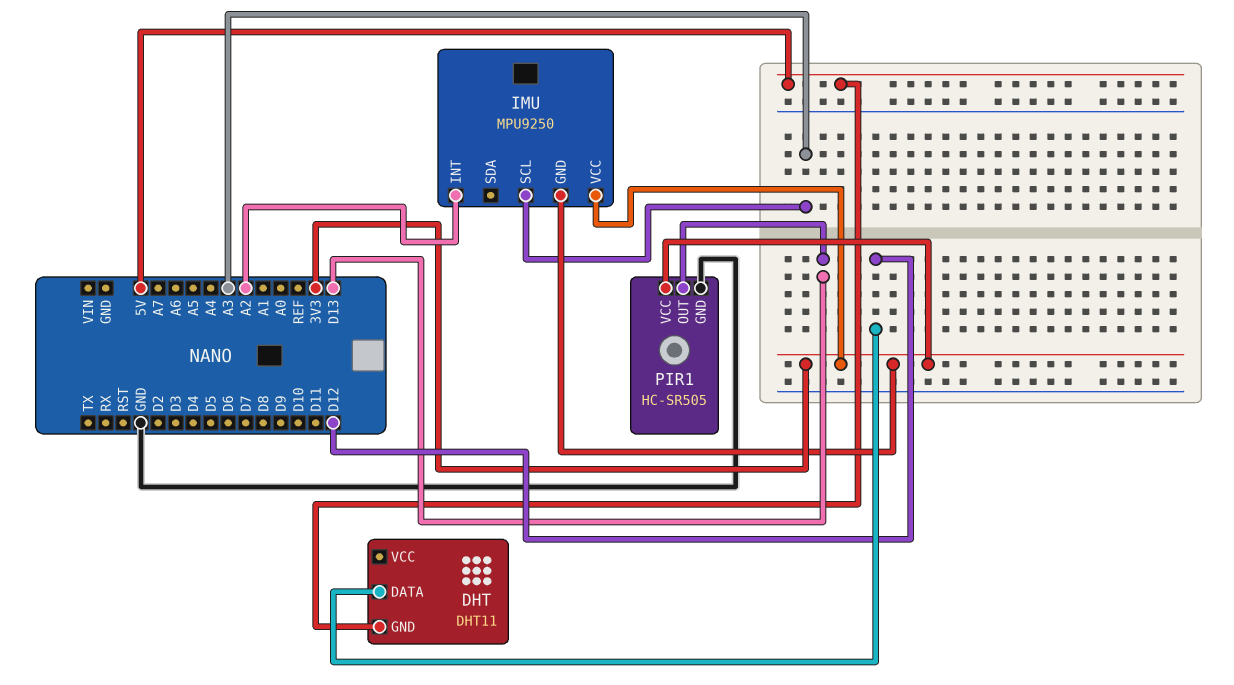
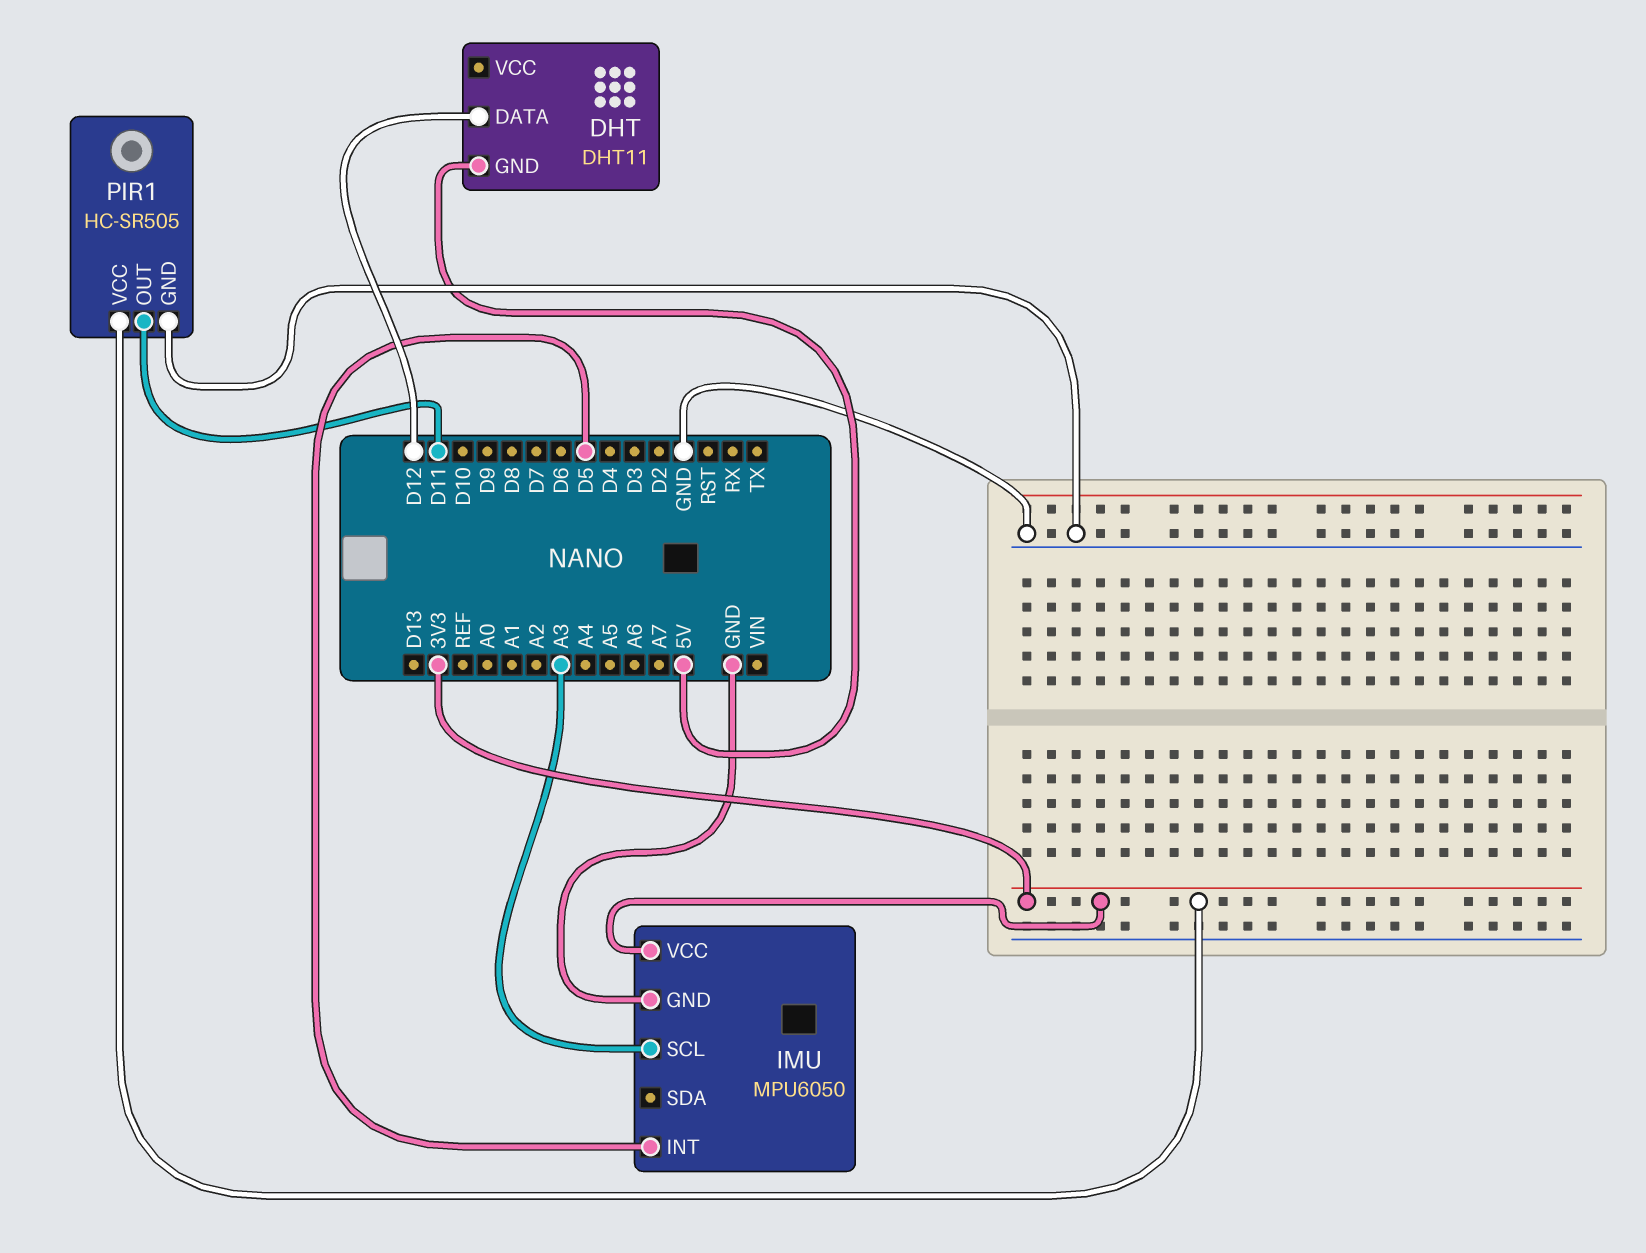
IMU: MPU9250 -> MPU6050
IMU pin GND: 3V3 -> GND
IMU pin INT: A2 -> D5
PIR1 pin OUT: D13 -> D11

